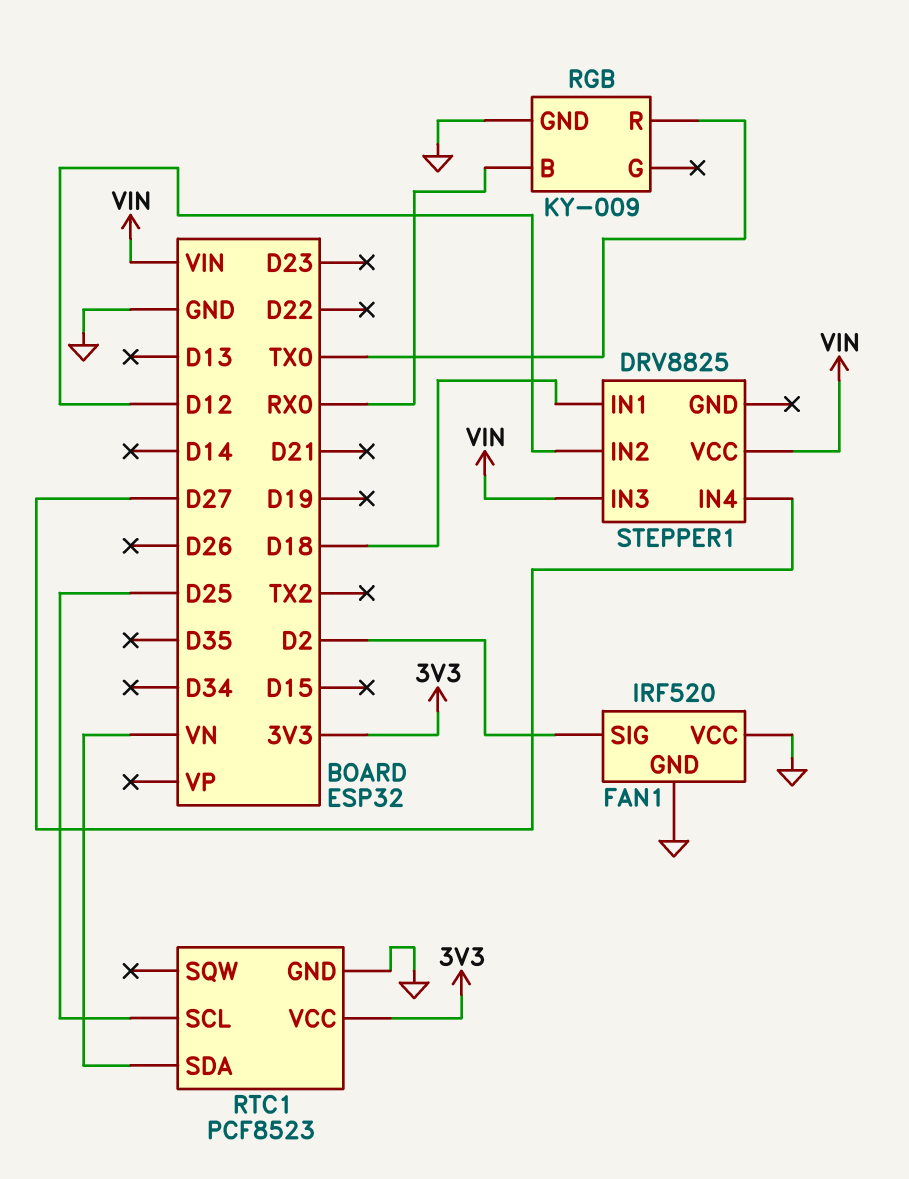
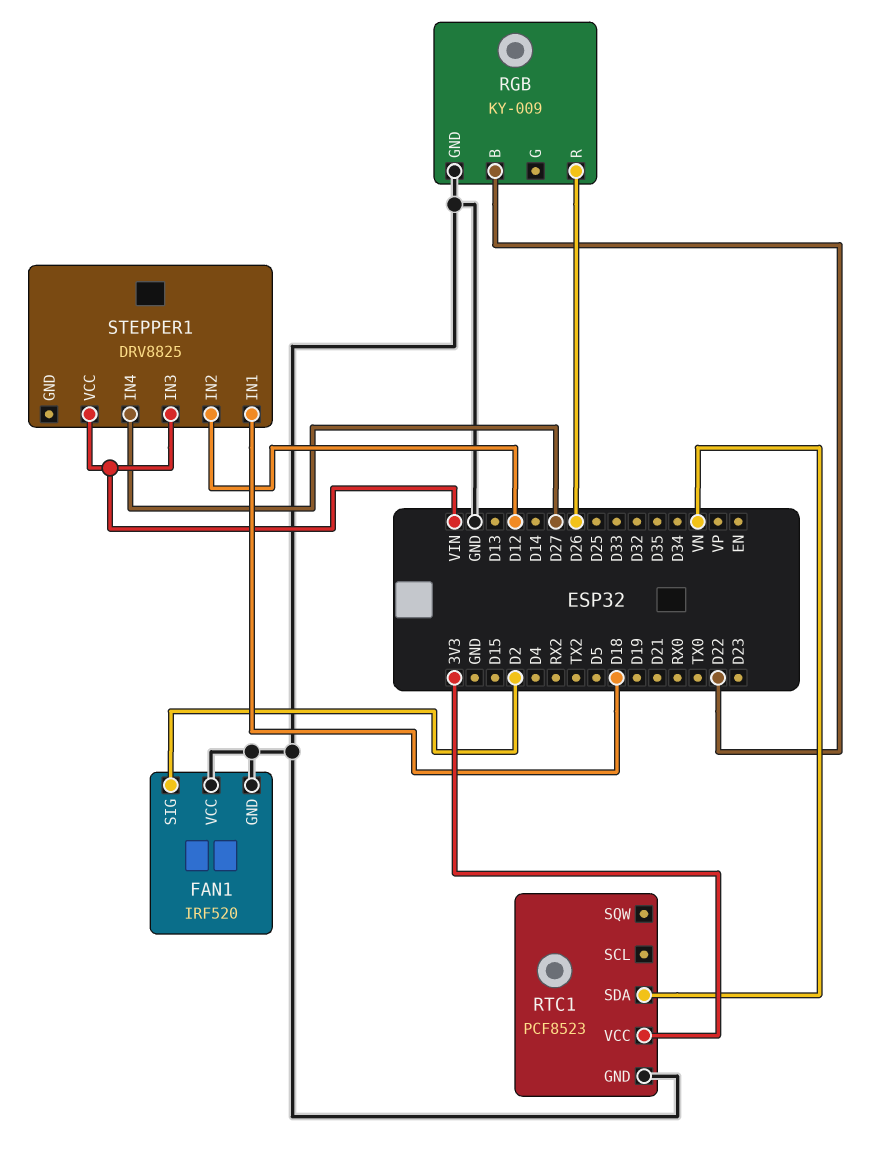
RGB pin B: RX0 -> D22
RGB pin R: TX0 -> D26
RTC1 pin SCL: D25 -> none

